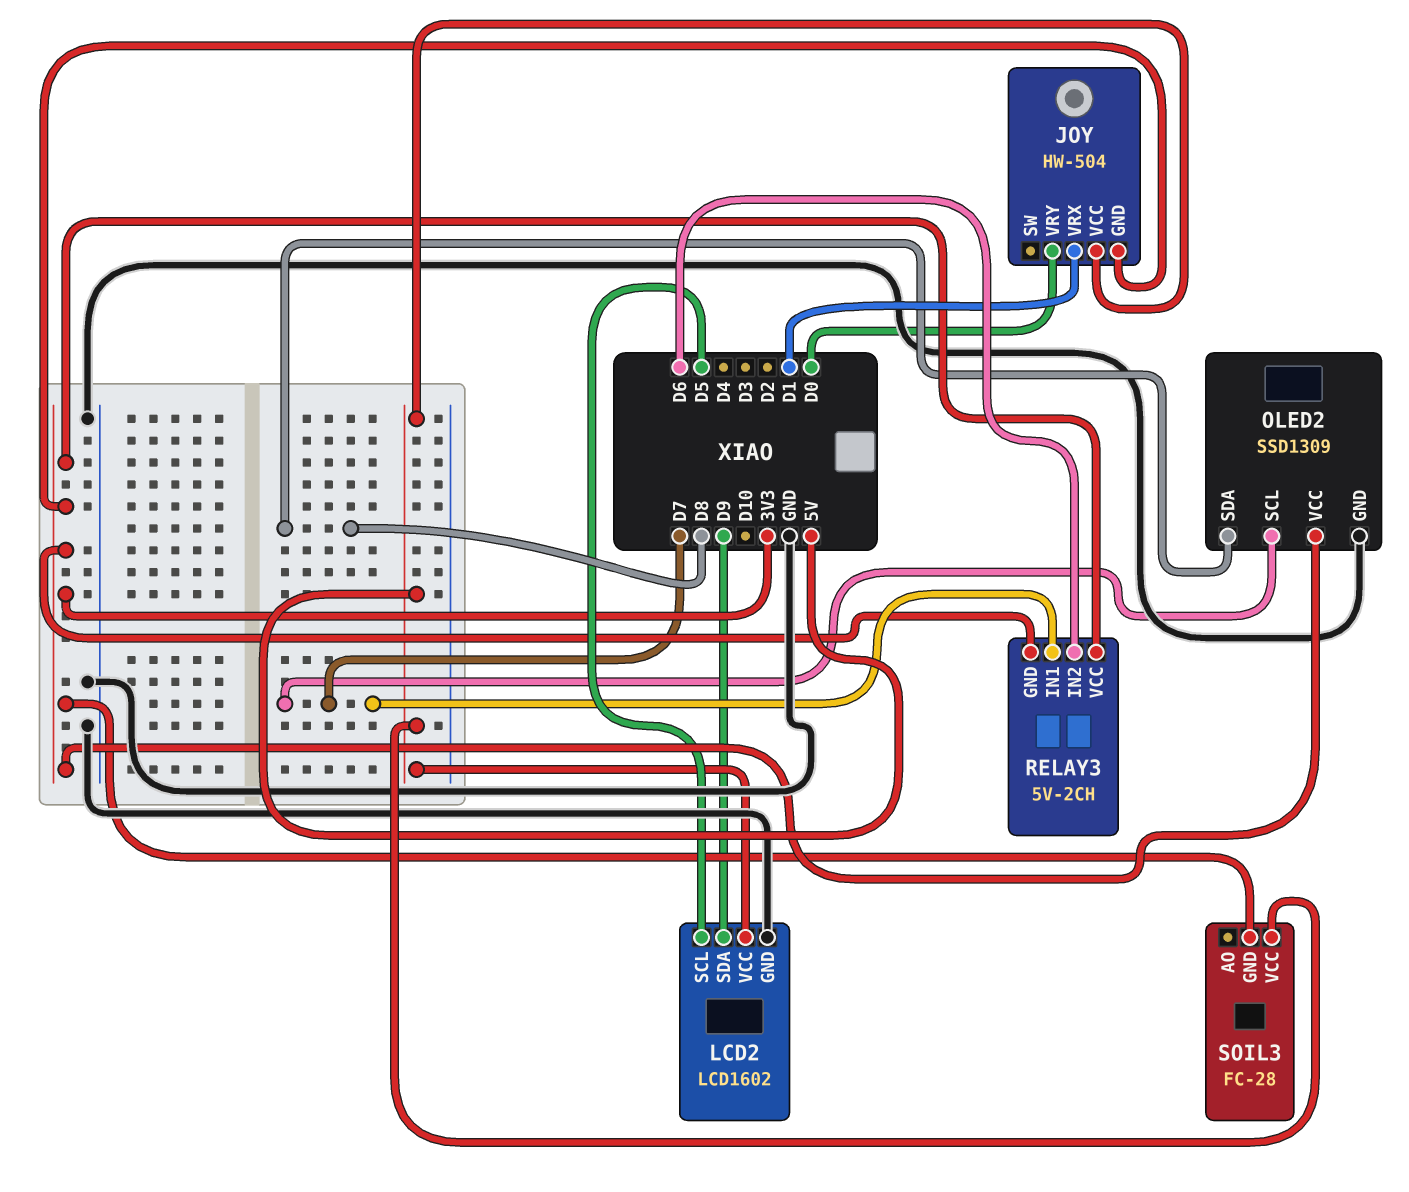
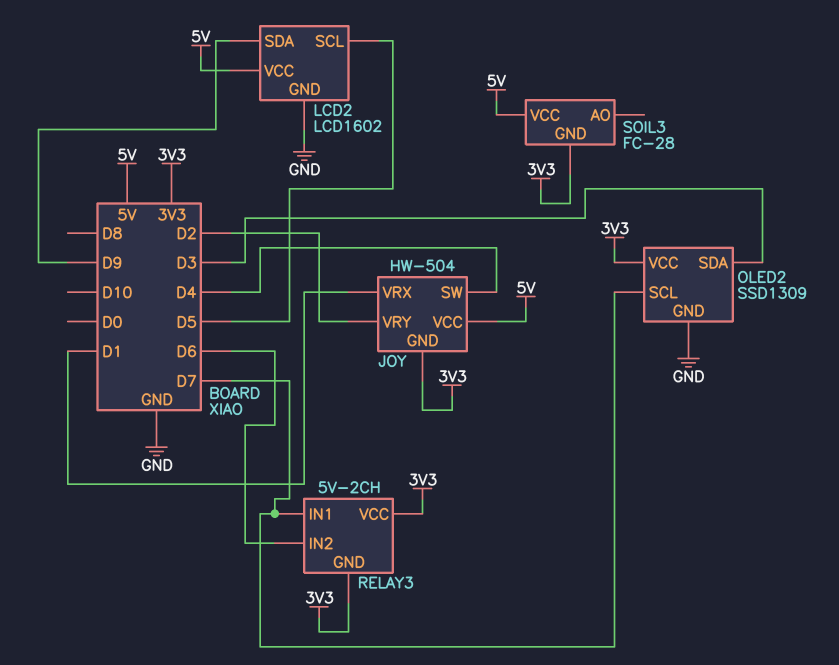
JOY pin SW: none -> D4
JOY pin VRY: D0 -> D2
OLED2 pin SDA: D8 -> D3

